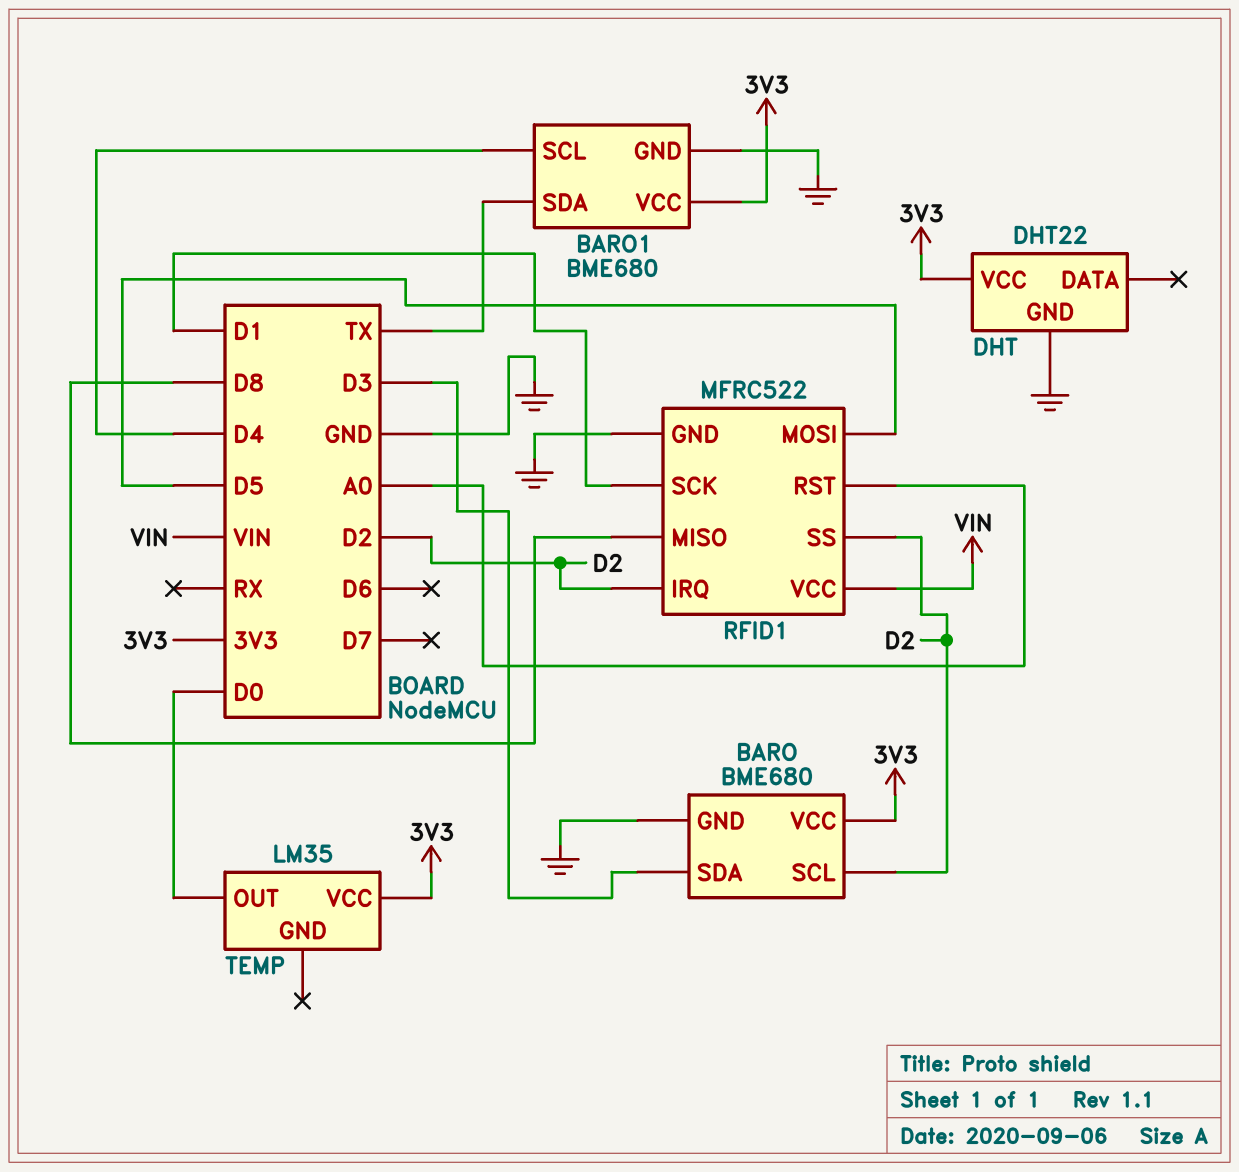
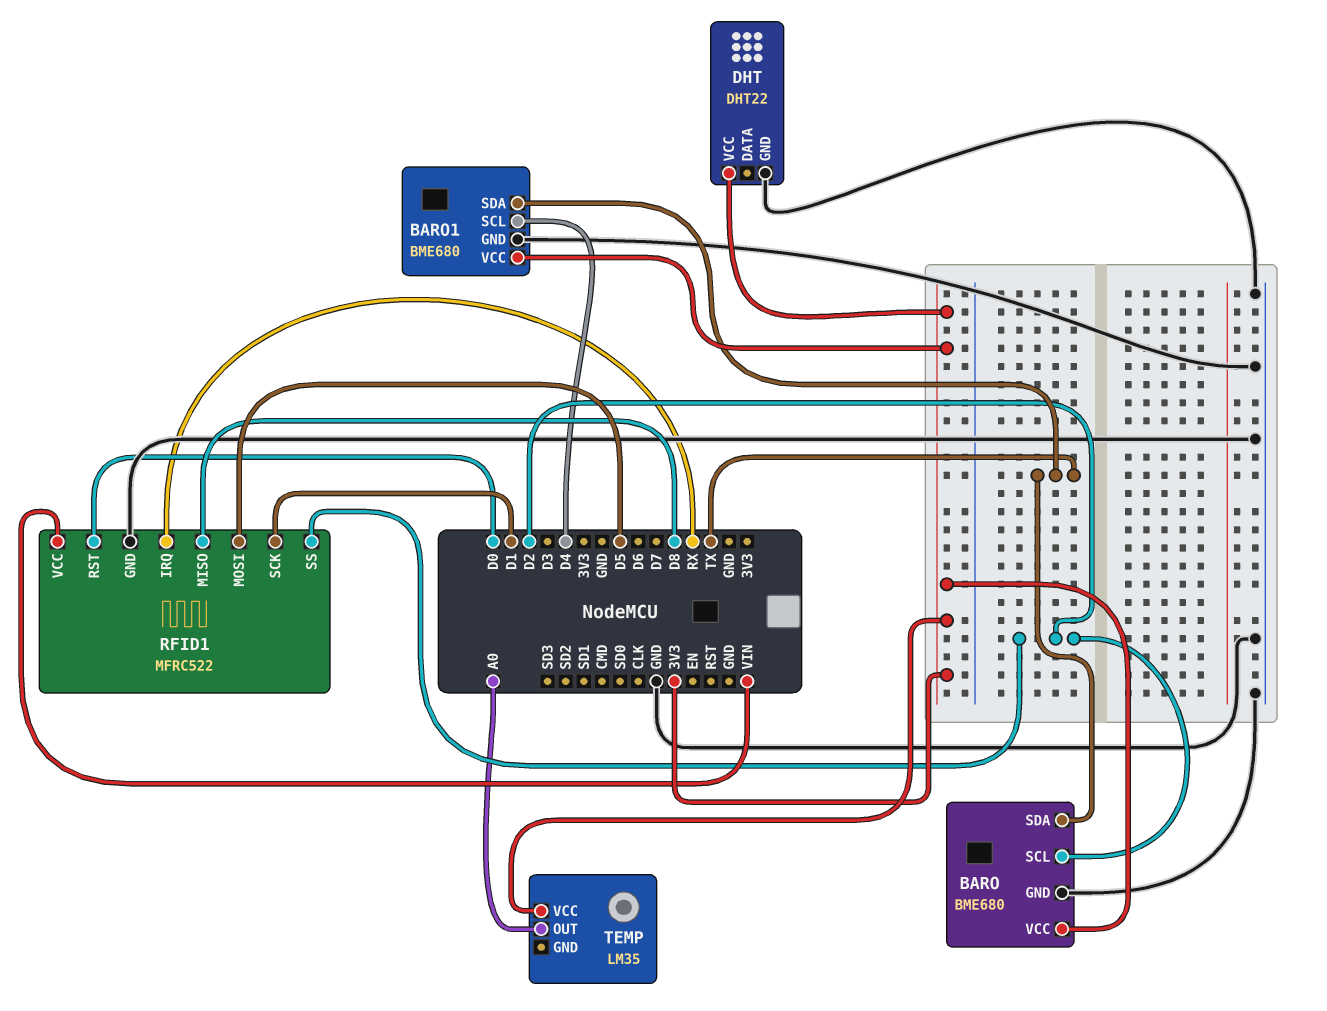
BARO pin SDA: D3 -> TX
RFID1 pin IRQ: D2 -> RX
RFID1 pin RST: A0 -> D0
TEMP pin OUT: D0 -> A0

